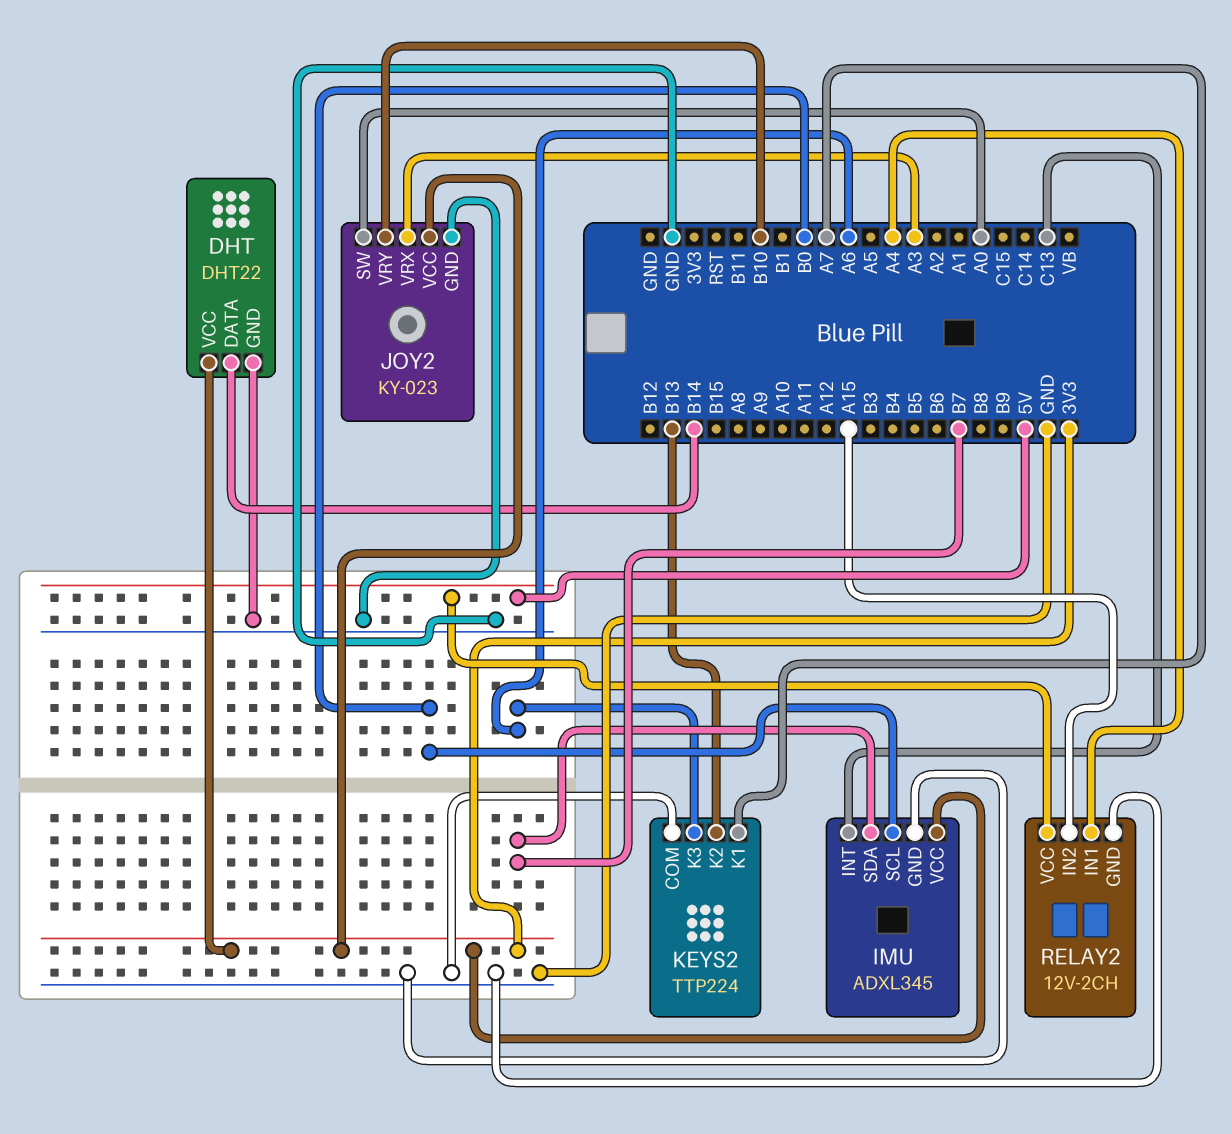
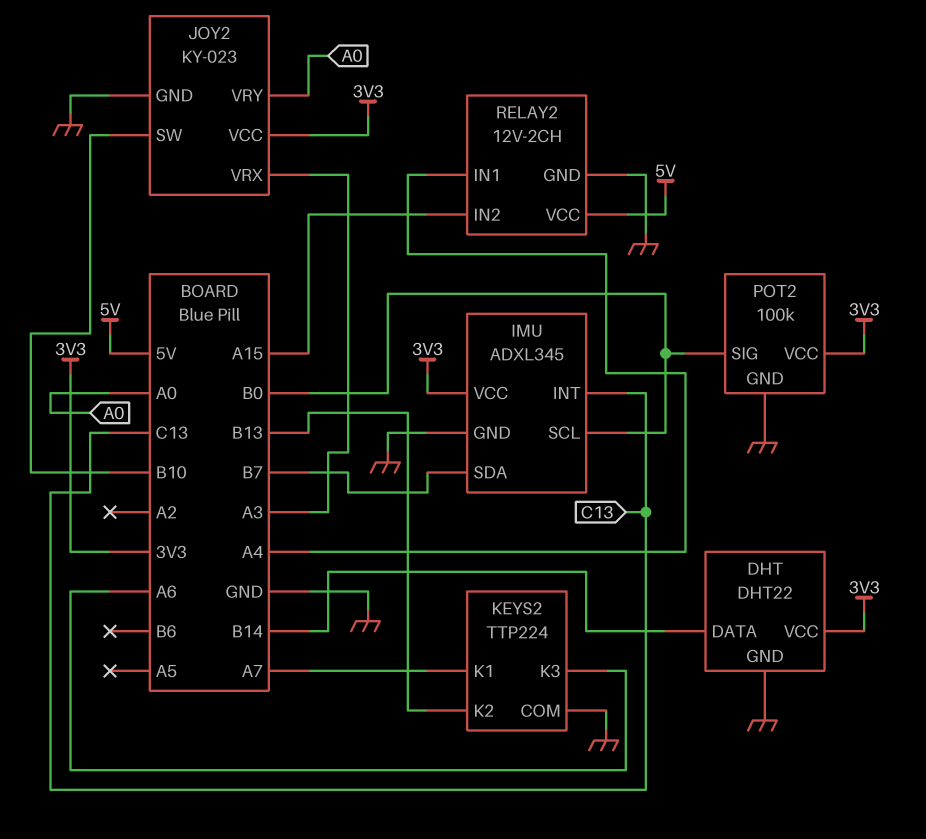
JOY2 pin SW: A0 -> B10
JOY2 pin VRY: B10 -> A0
POT2: none -> 100k
POT2 pin GND: none -> GND
POT2 pin SIG: none -> B0
POT2 pin VCC: none -> 3V3

